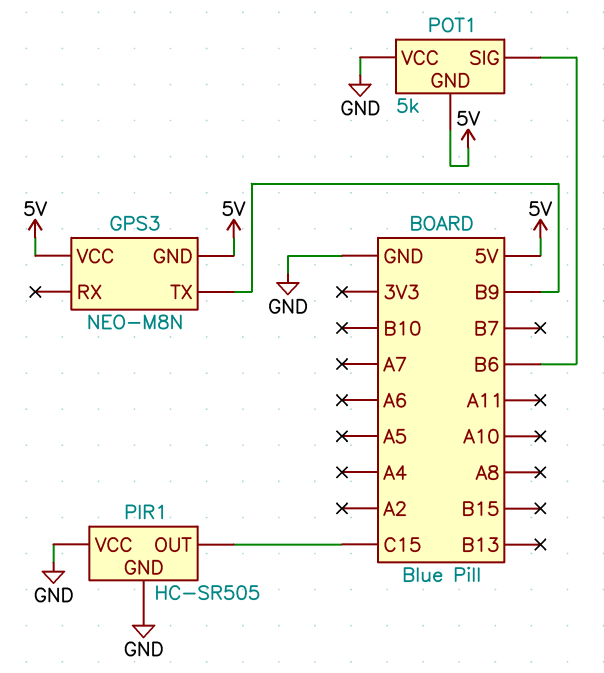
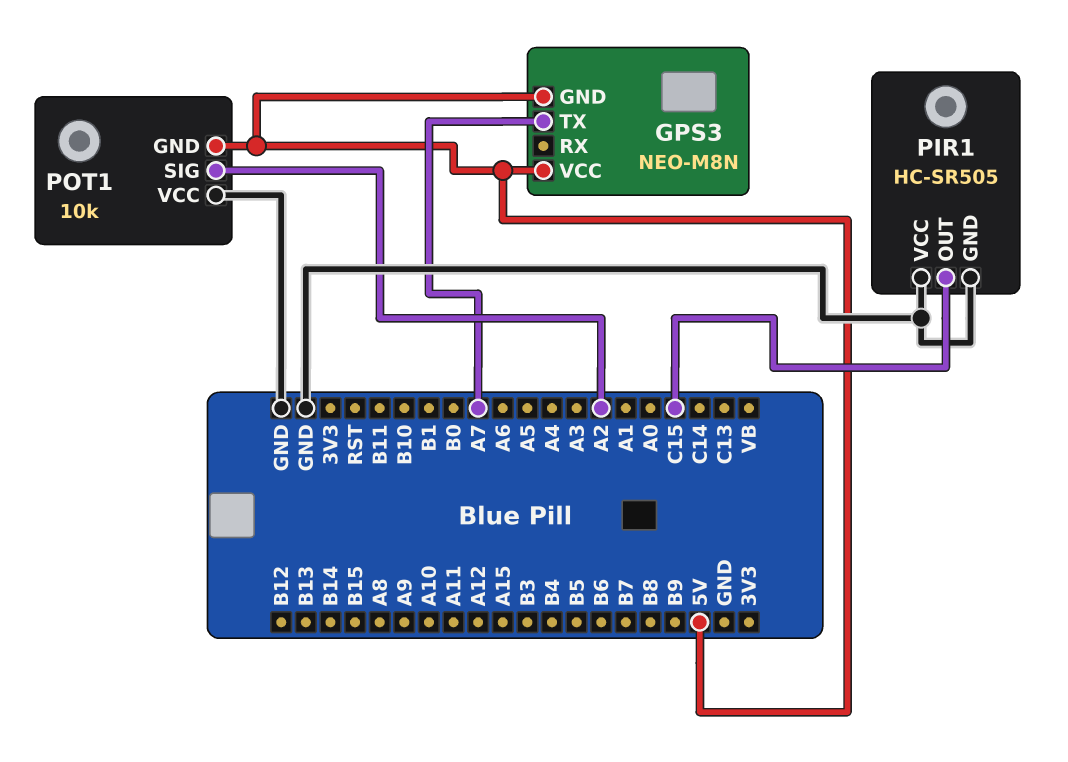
GPS3 pin TX: B9 -> A7
POT1: 5k -> 10k
POT1 pin SIG: B6 -> A2

